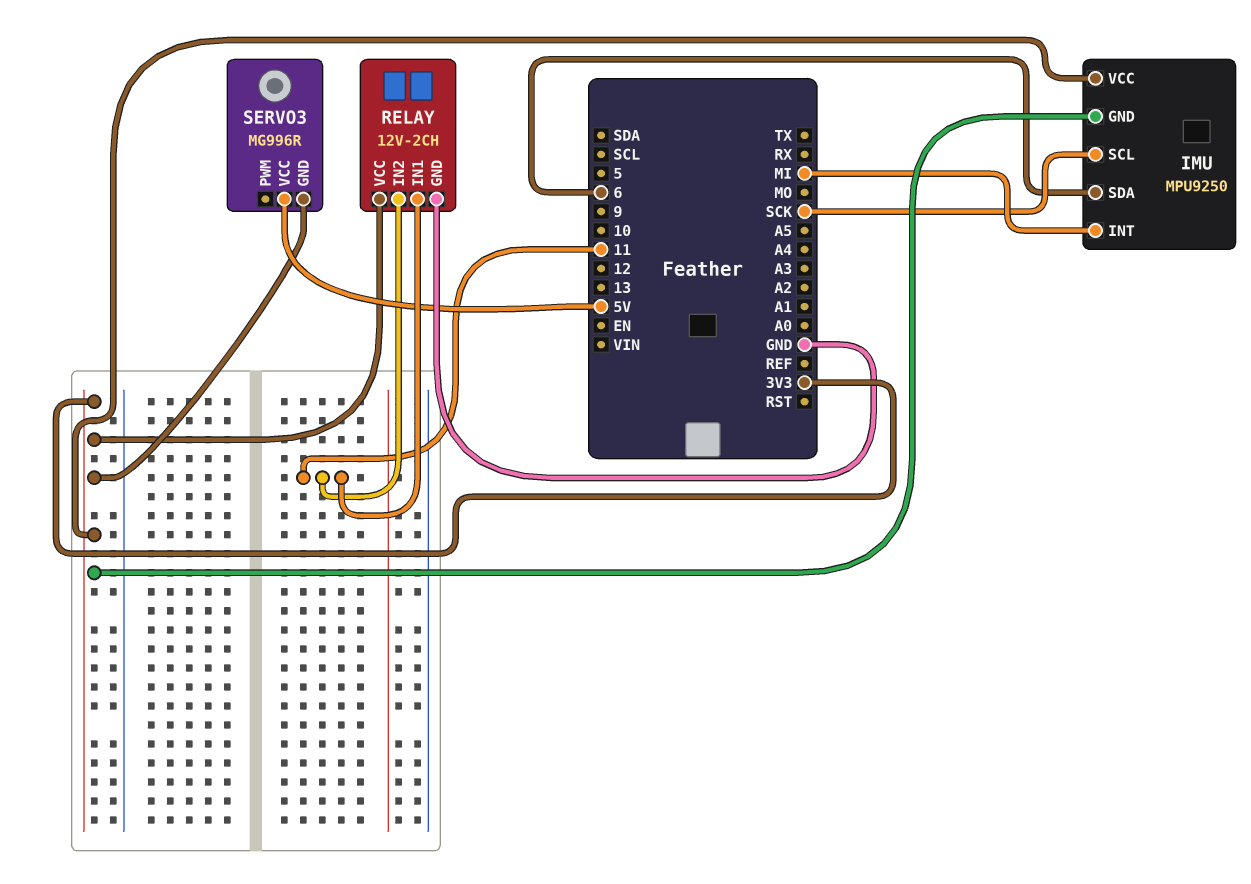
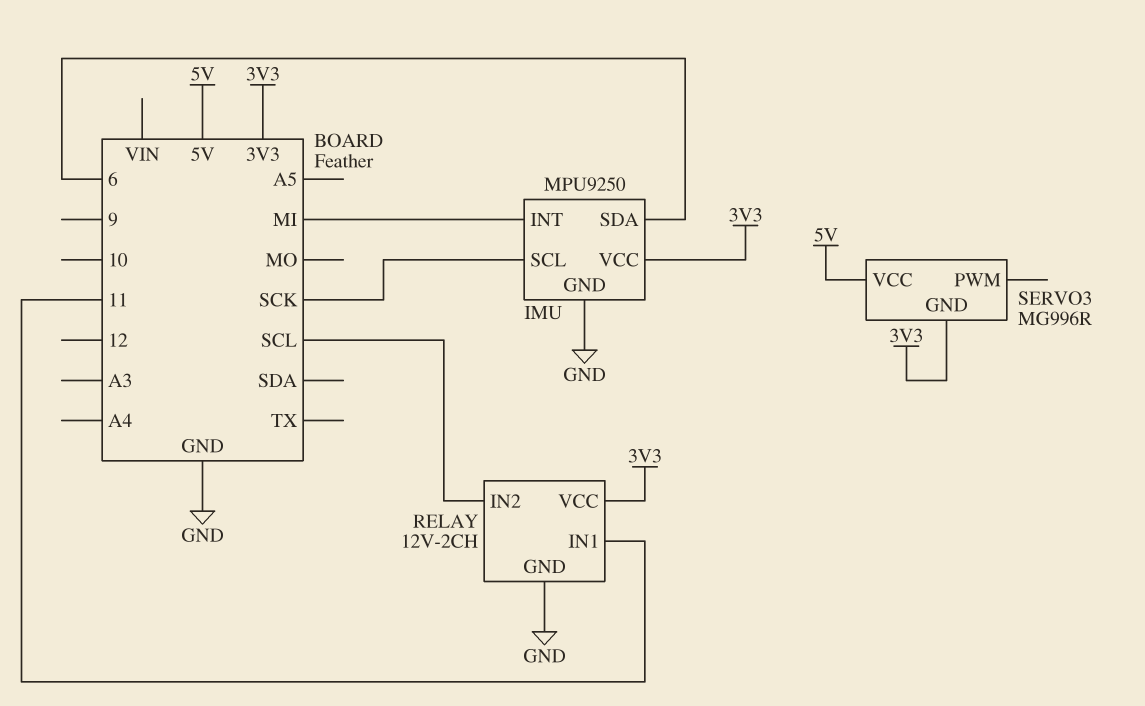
IMU pin GND: 3V3 -> GND
RELAY pin IN2: 11 -> SCL

